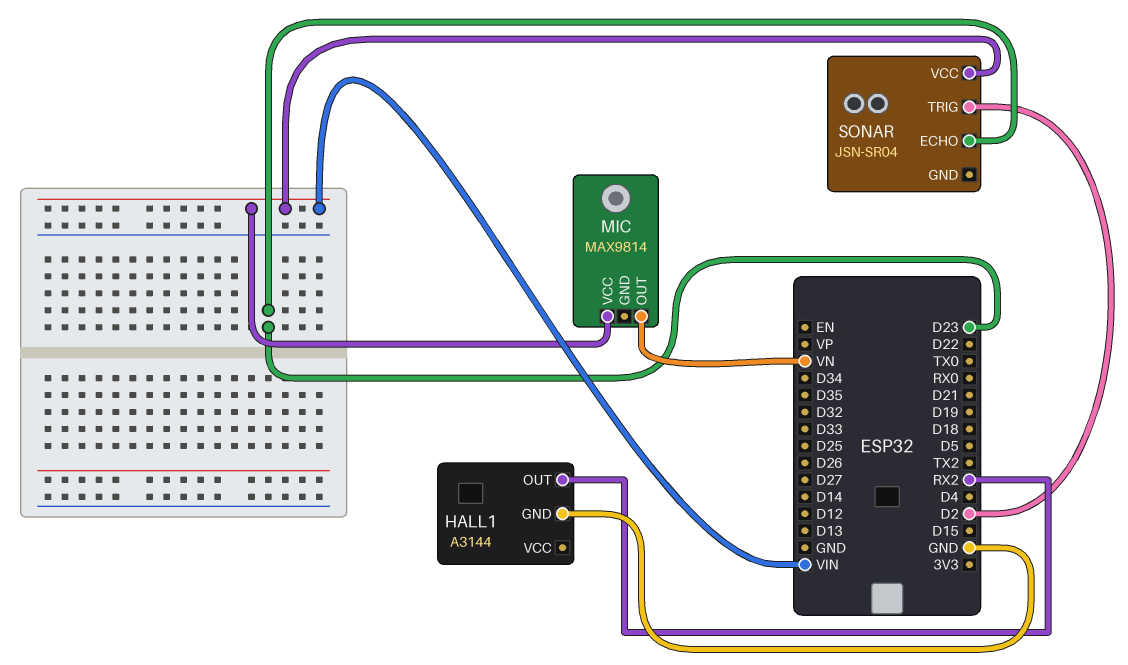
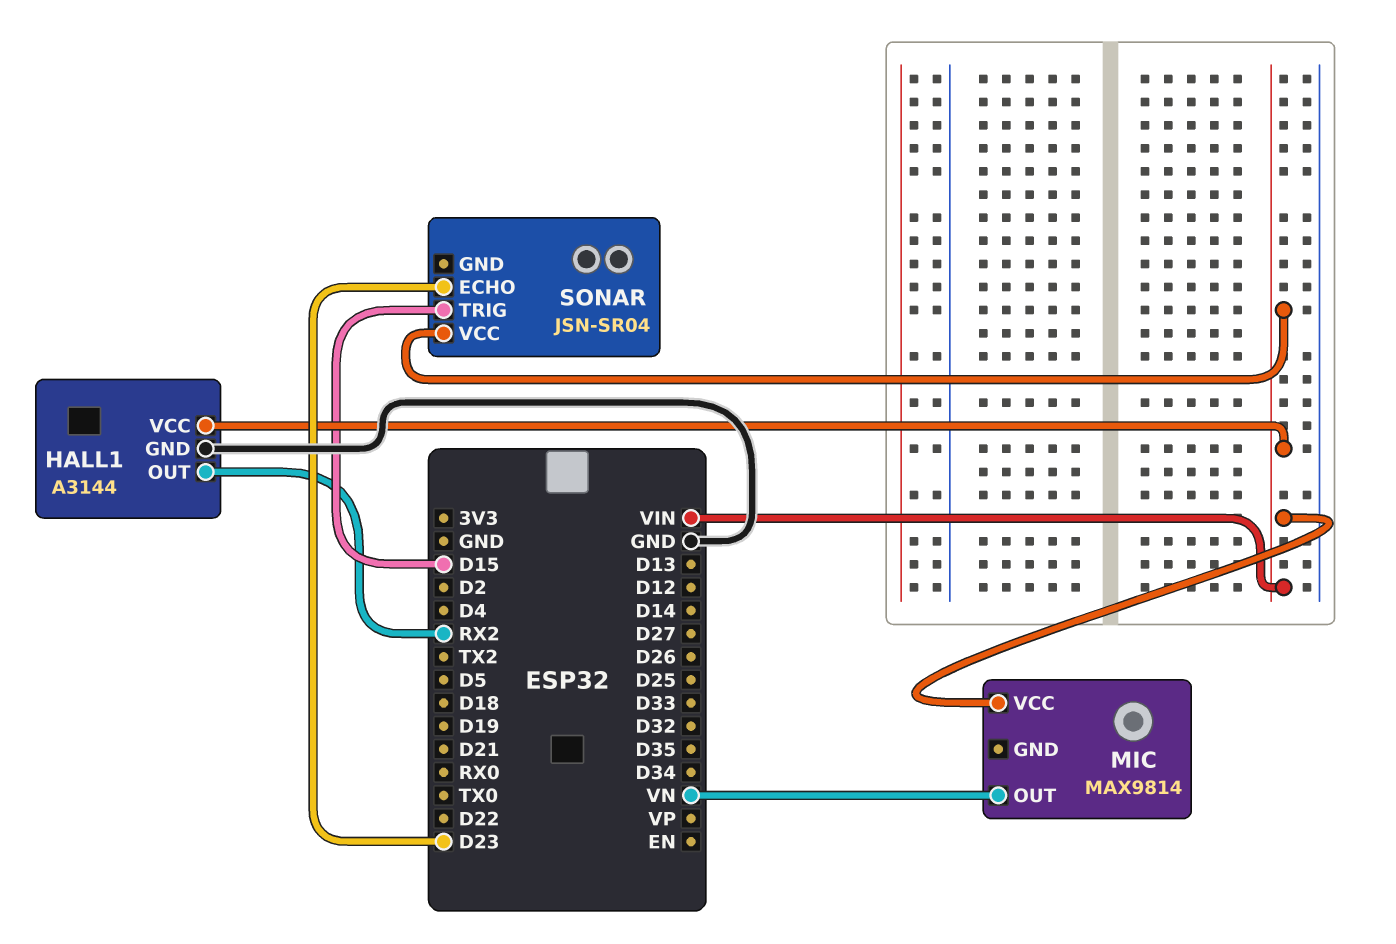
HALL1 pin VCC: none -> VIN
SONAR pin TRIG: D2 -> D15

